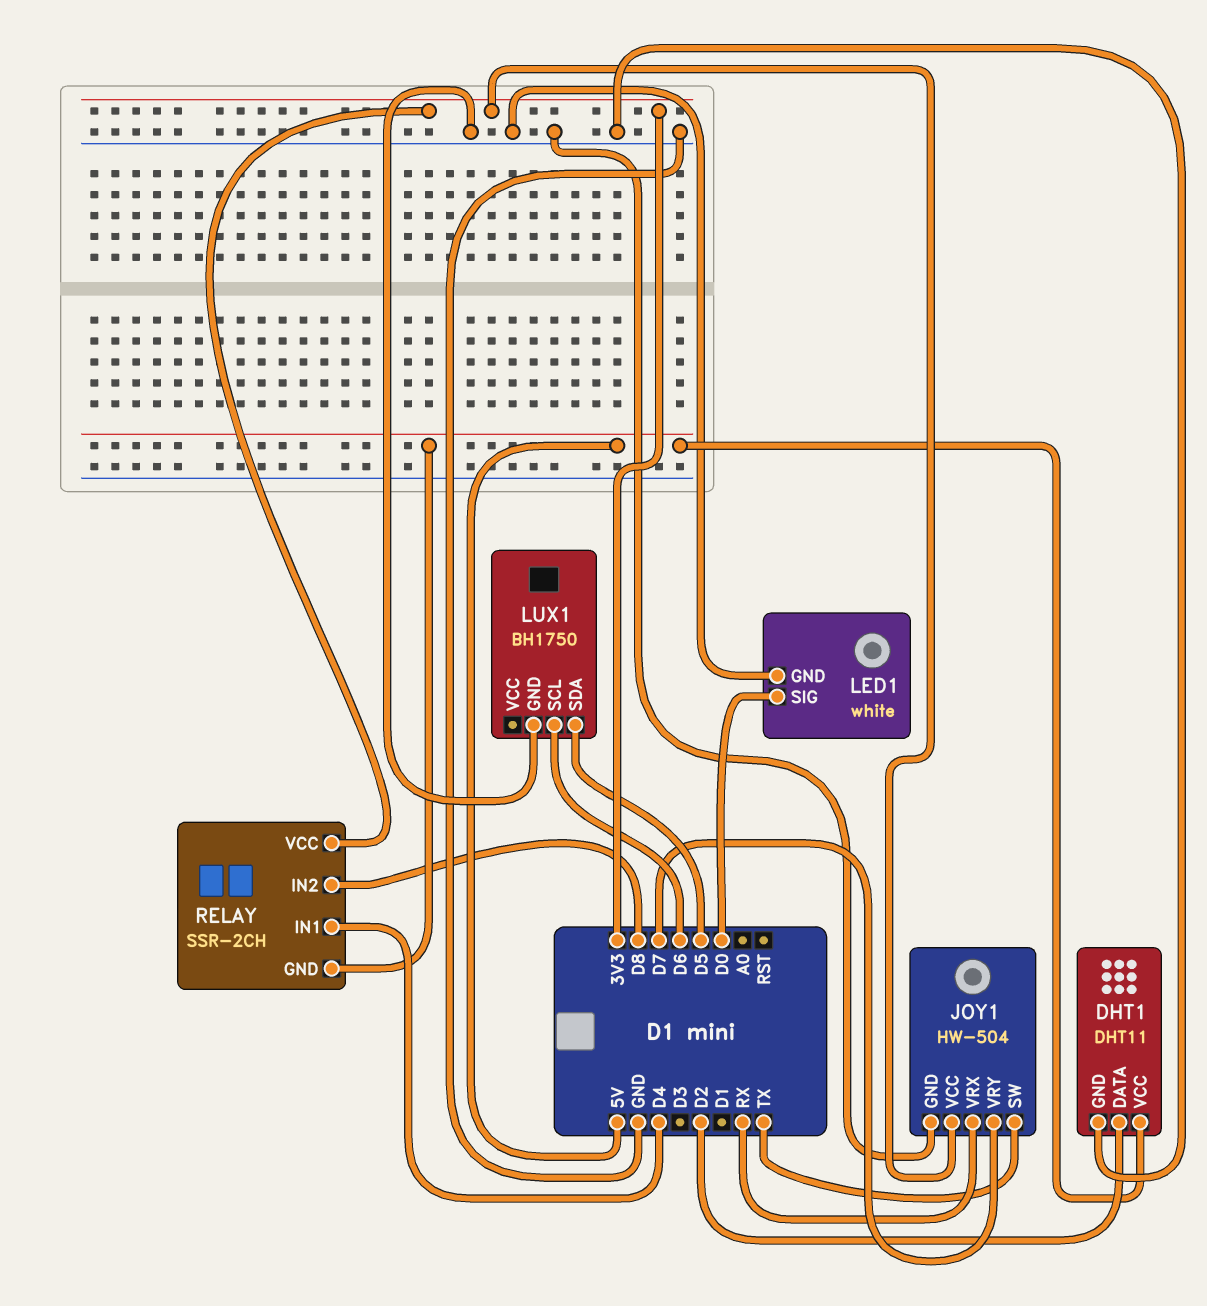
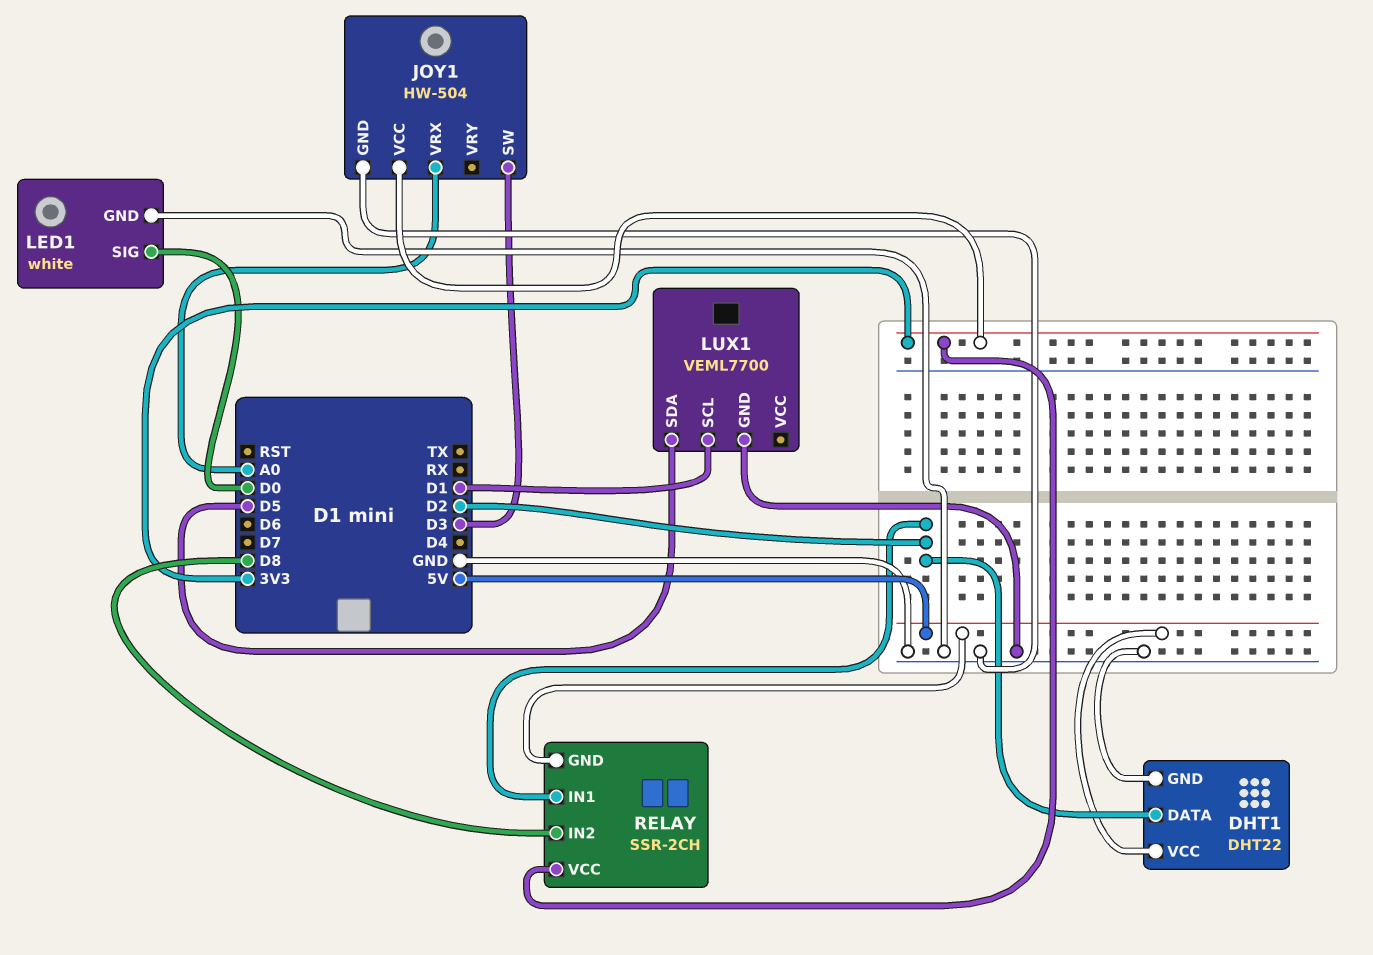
DHT1: DHT11 -> DHT22
JOY1 pin SW: TX -> D3
JOY1 pin VRX: RX -> A0
JOY1 pin VRY: D7 -> none
LUX1: BH1750 -> VEML7700
LUX1 pin SCL: D6 -> D1
RELAY pin IN1: D4 -> D2

